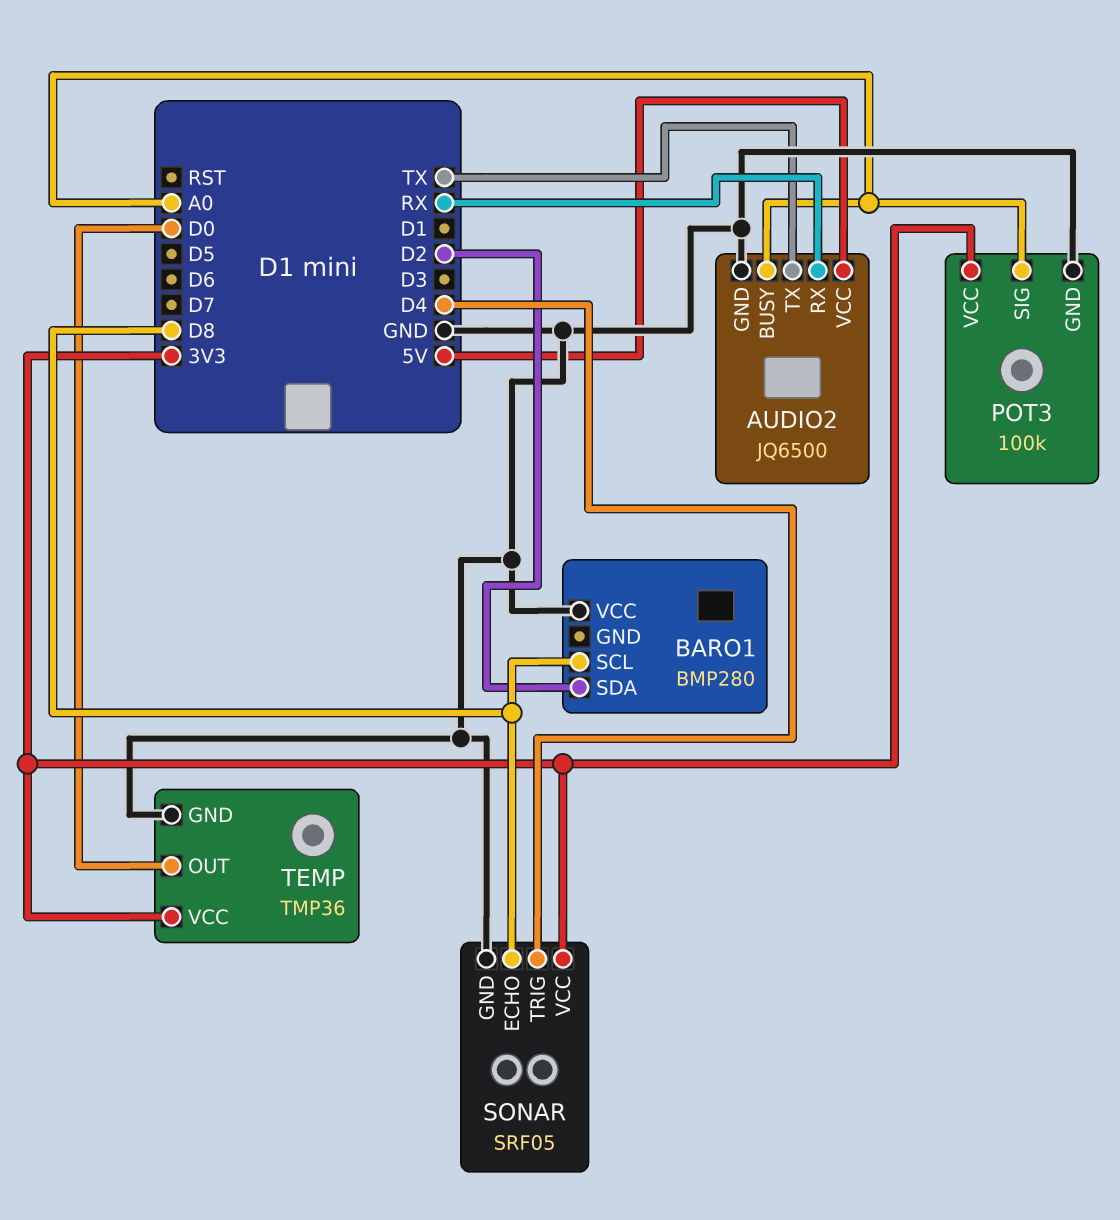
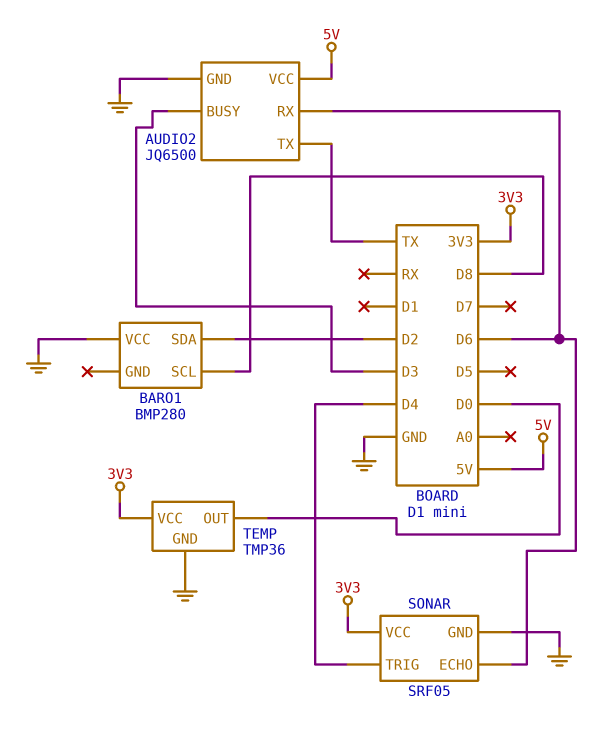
AUDIO2 pin BUSY: A0 -> D3
AUDIO2 pin RX: RX -> D6
POT3: 100k -> none
POT3 pin GND: GND -> none
POT3 pin SIG: A0 -> none
POT3 pin VCC: 3V3 -> none
SONAR pin ECHO: D8 -> D6

